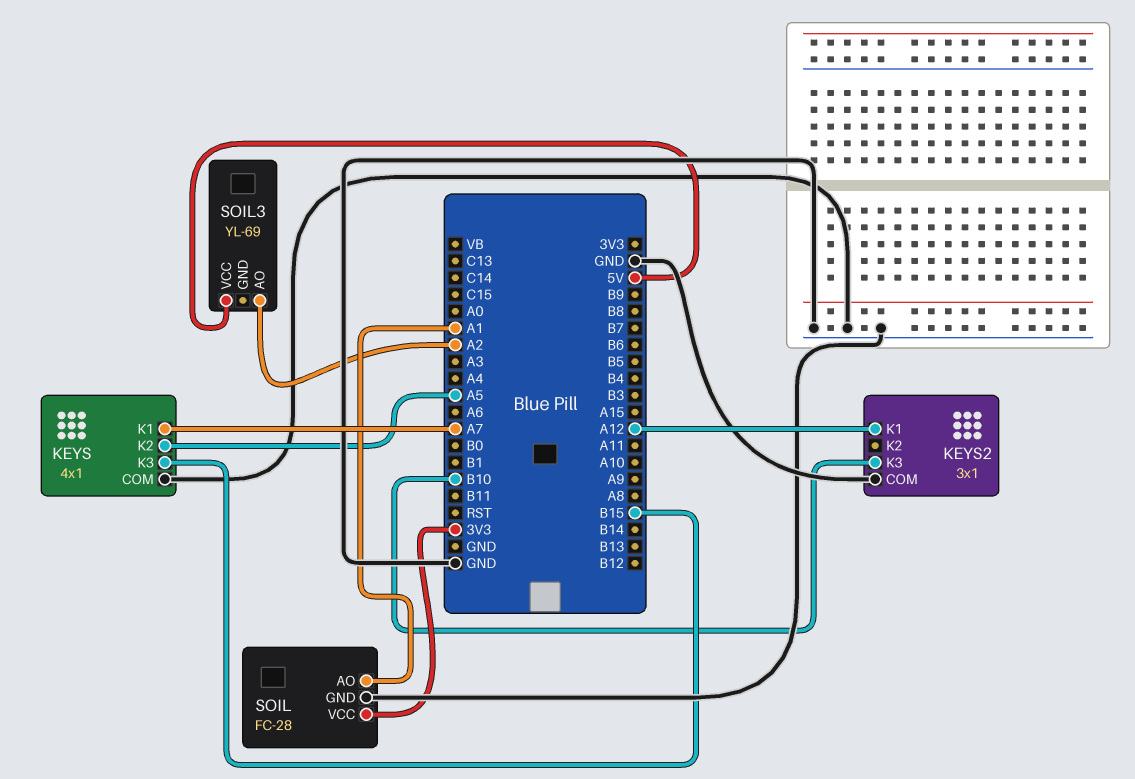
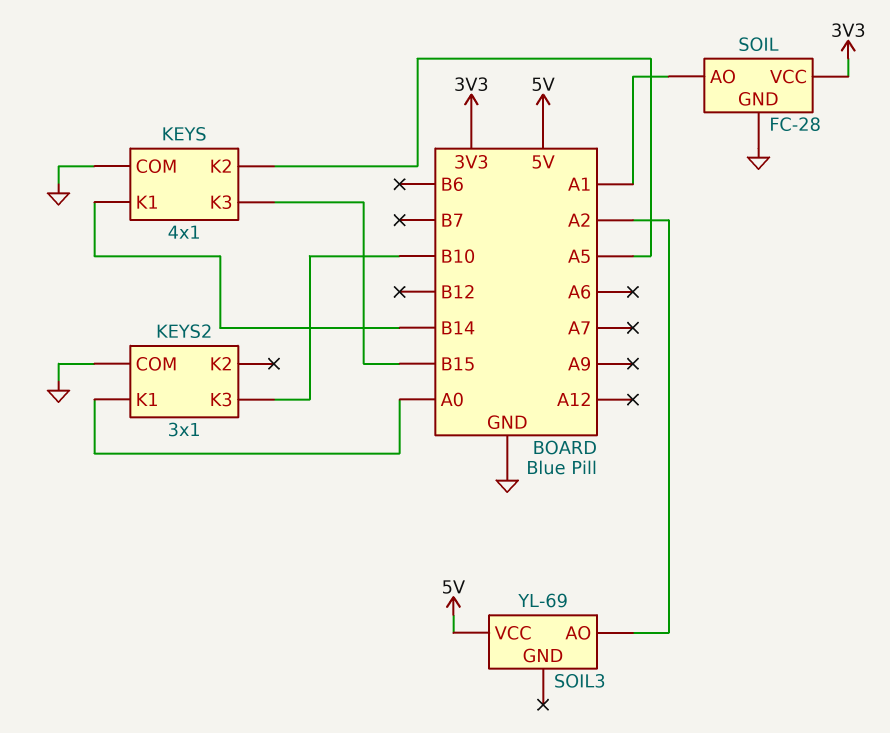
KEYS pin K1: A7 -> B14
KEYS2 pin K1: A12 -> A0

